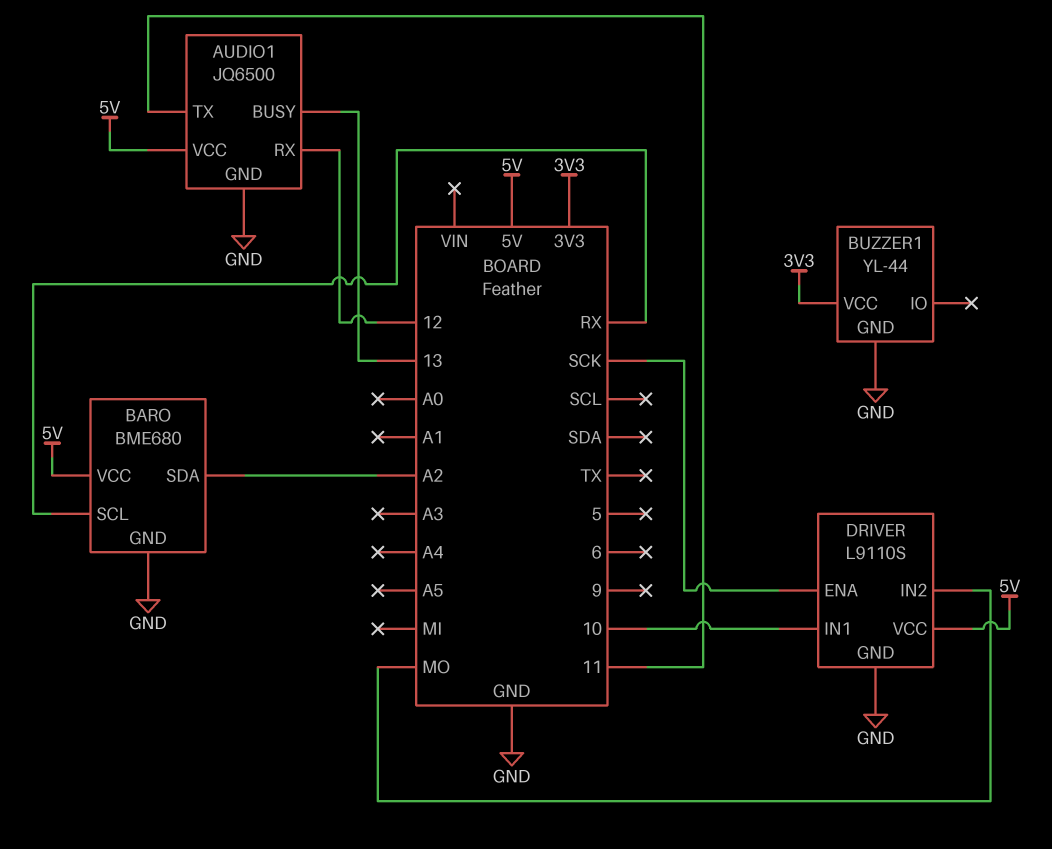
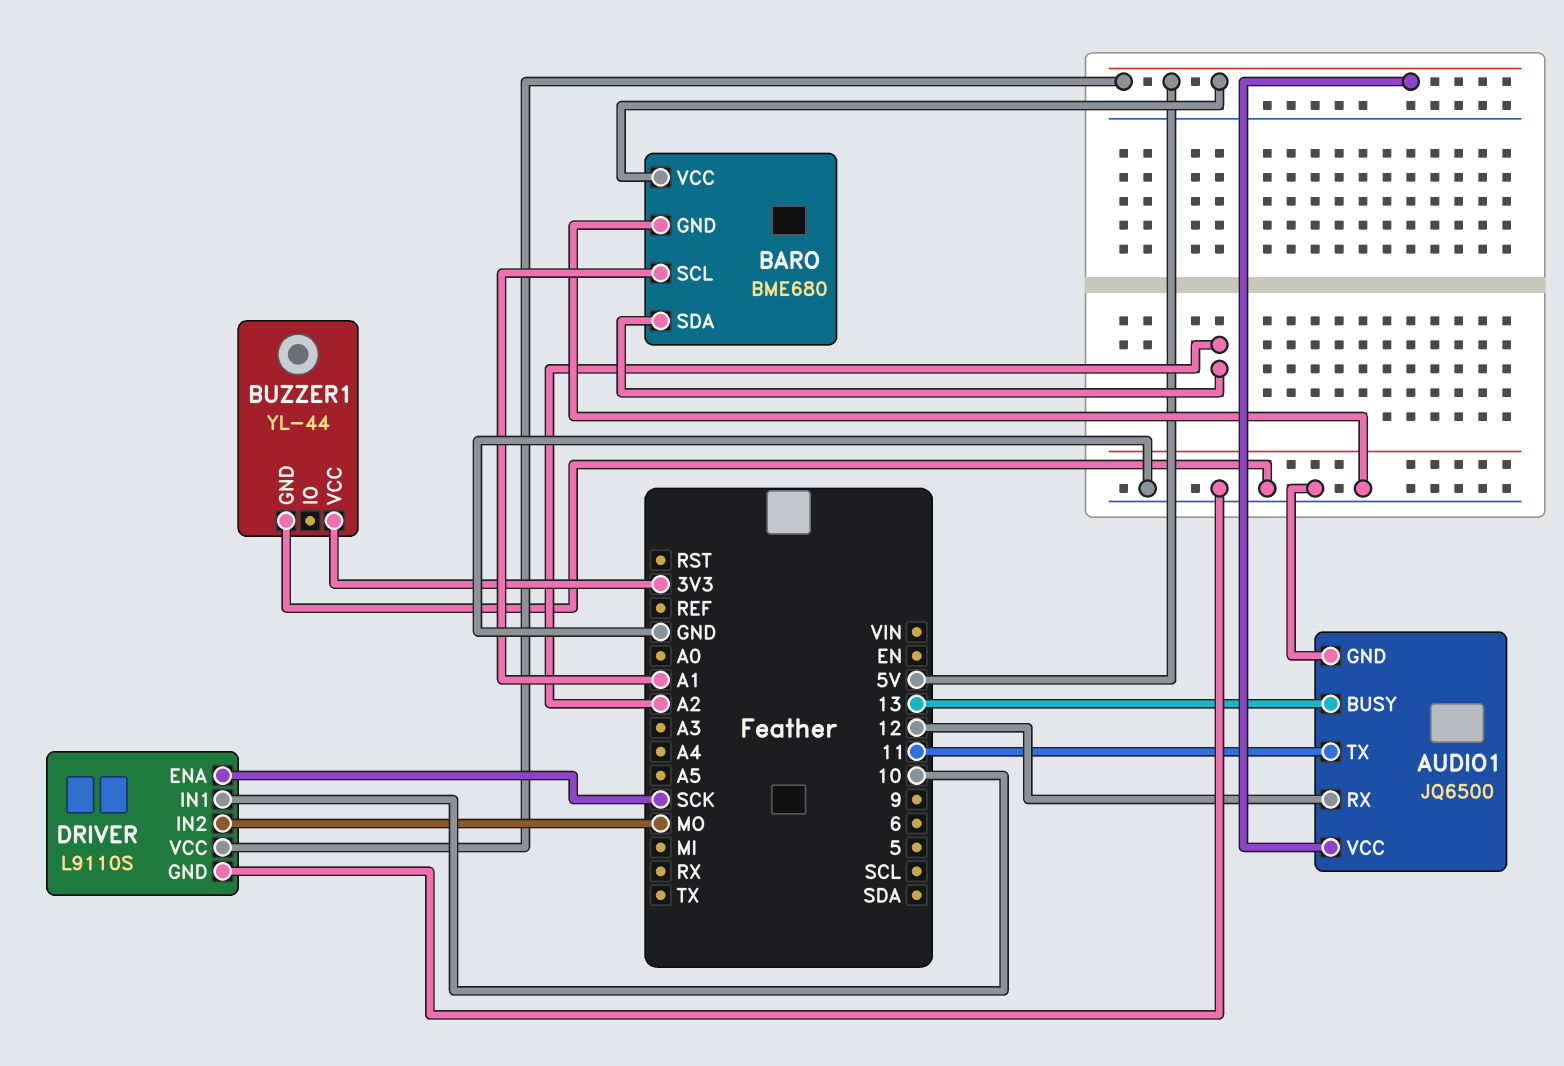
BARO pin SCL: RX -> A1

